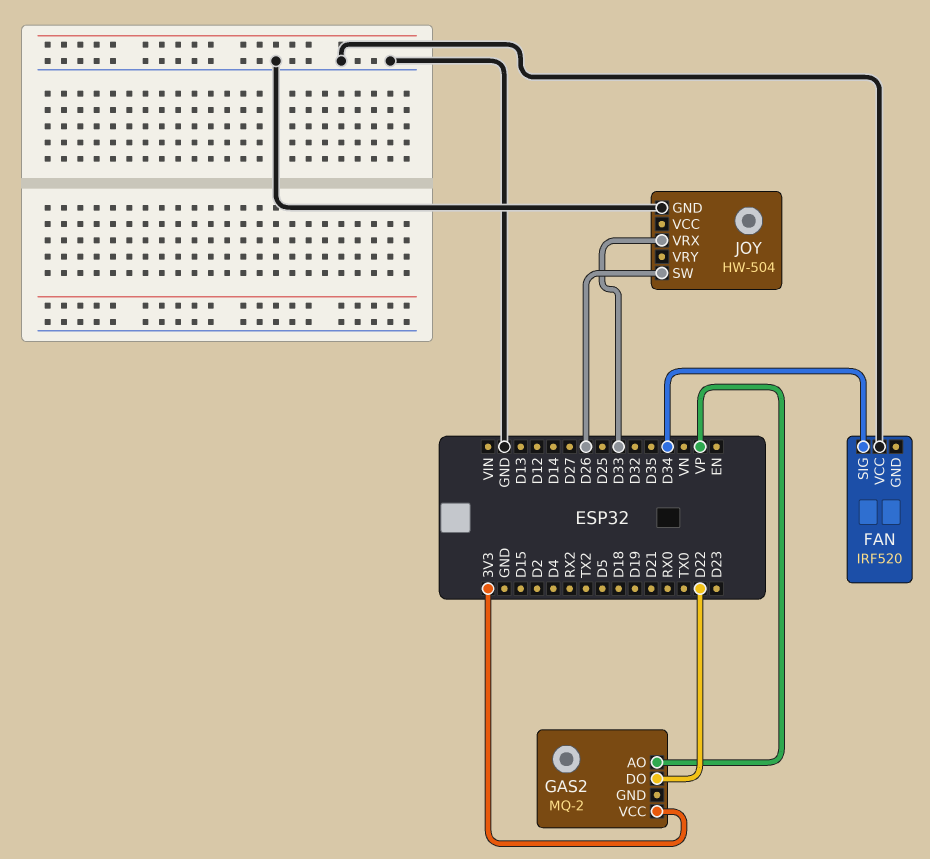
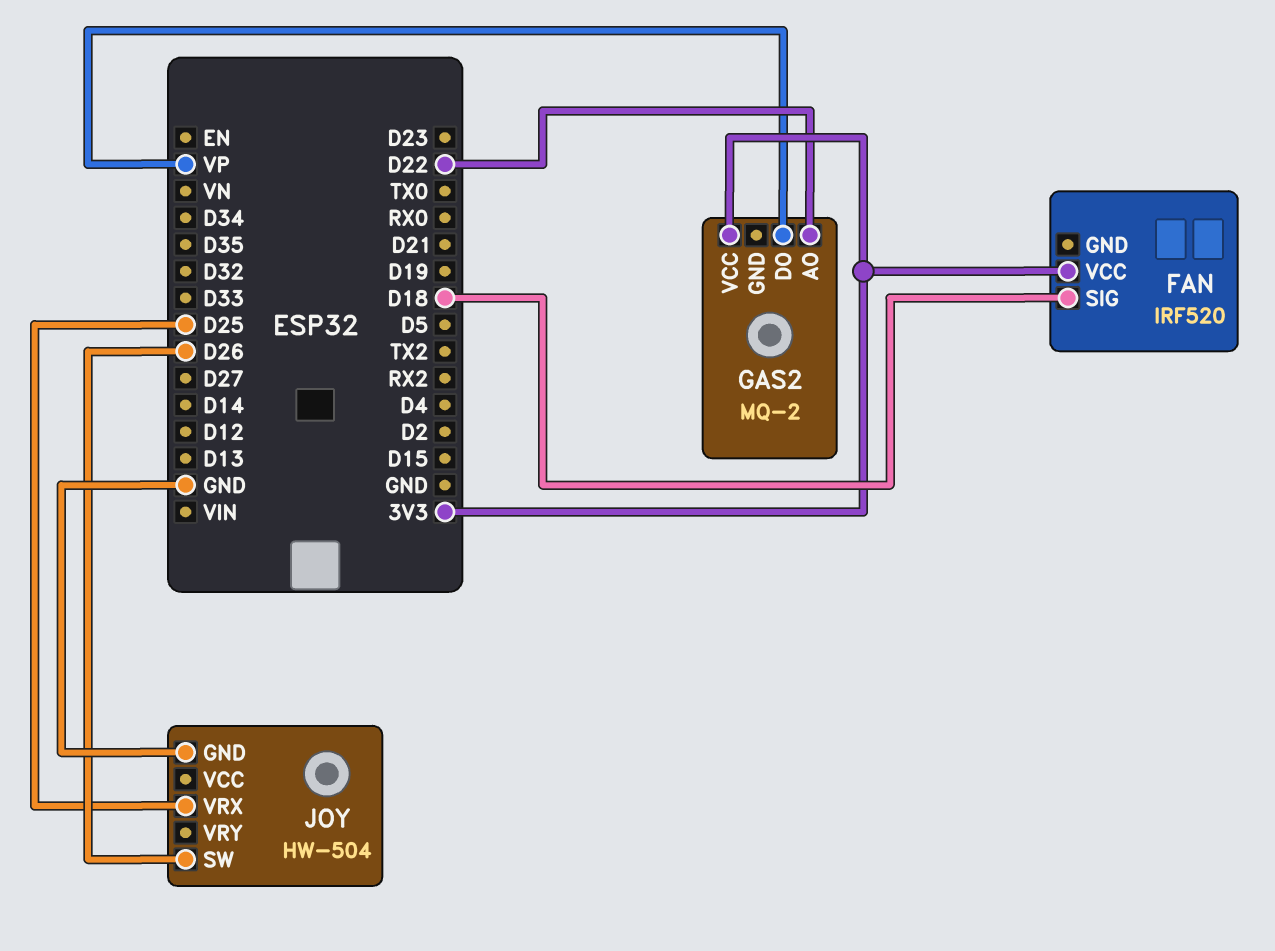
FAN pin SIG: D34 -> D18
FAN pin VCC: GND -> 3V3
GAS2 pin AO: VP -> D22
GAS2 pin DO: D22 -> VP
JOY pin VRX: D33 -> D25

